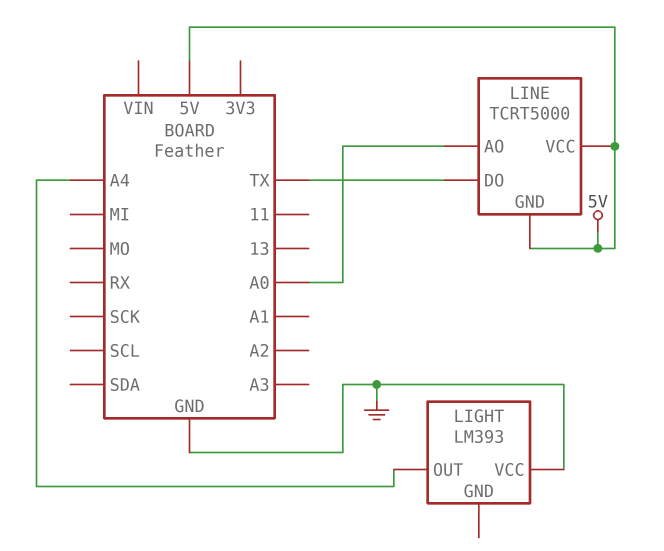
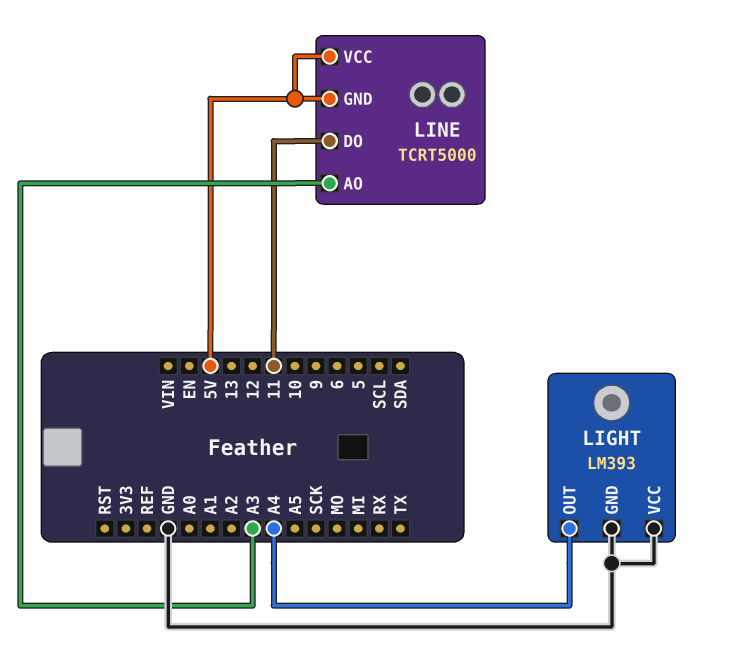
LIGHT pin GND: none -> GND
LINE pin AO: A0 -> A3
LINE pin DO: TX -> 11

